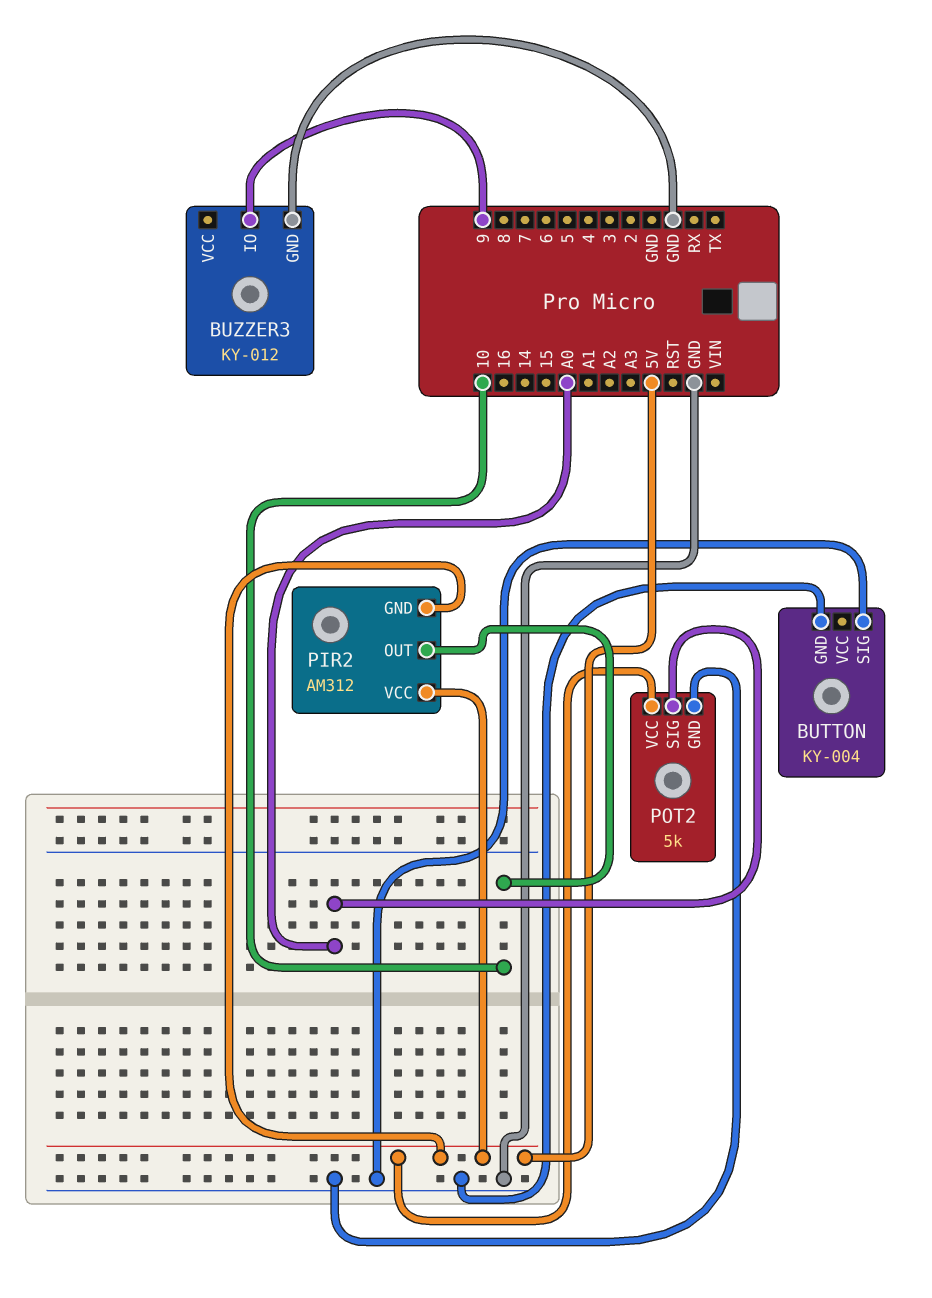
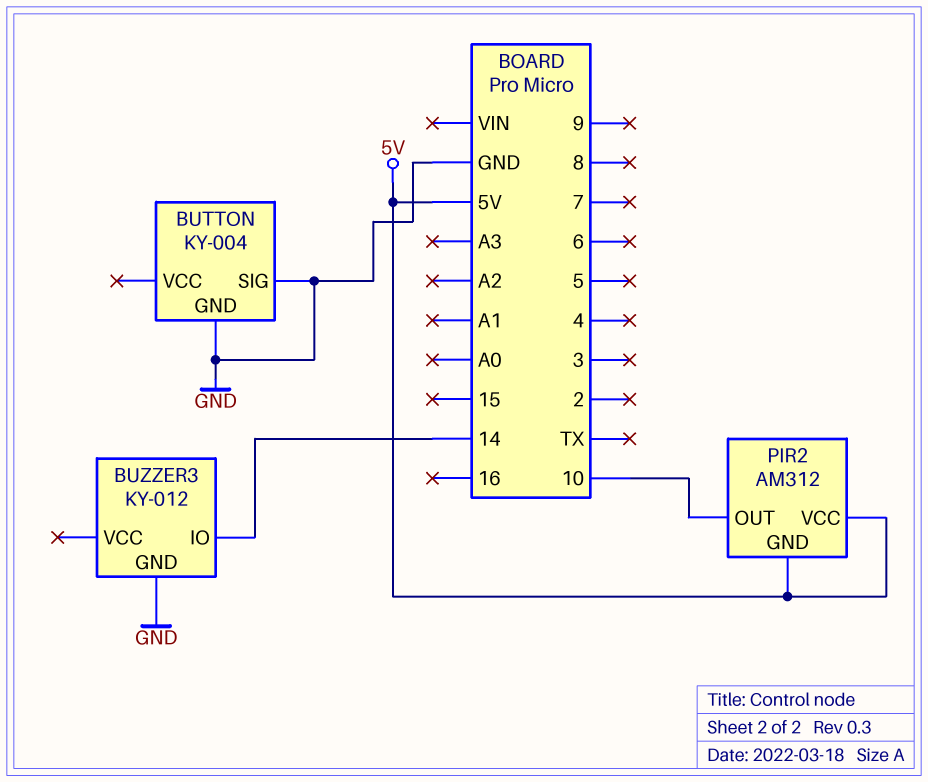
BUZZER3 pin IO: 9 -> 14
POT2: 5k -> none
POT2 pin GND: GND -> none
POT2 pin SIG: A0 -> none
POT2 pin VCC: 5V -> none

